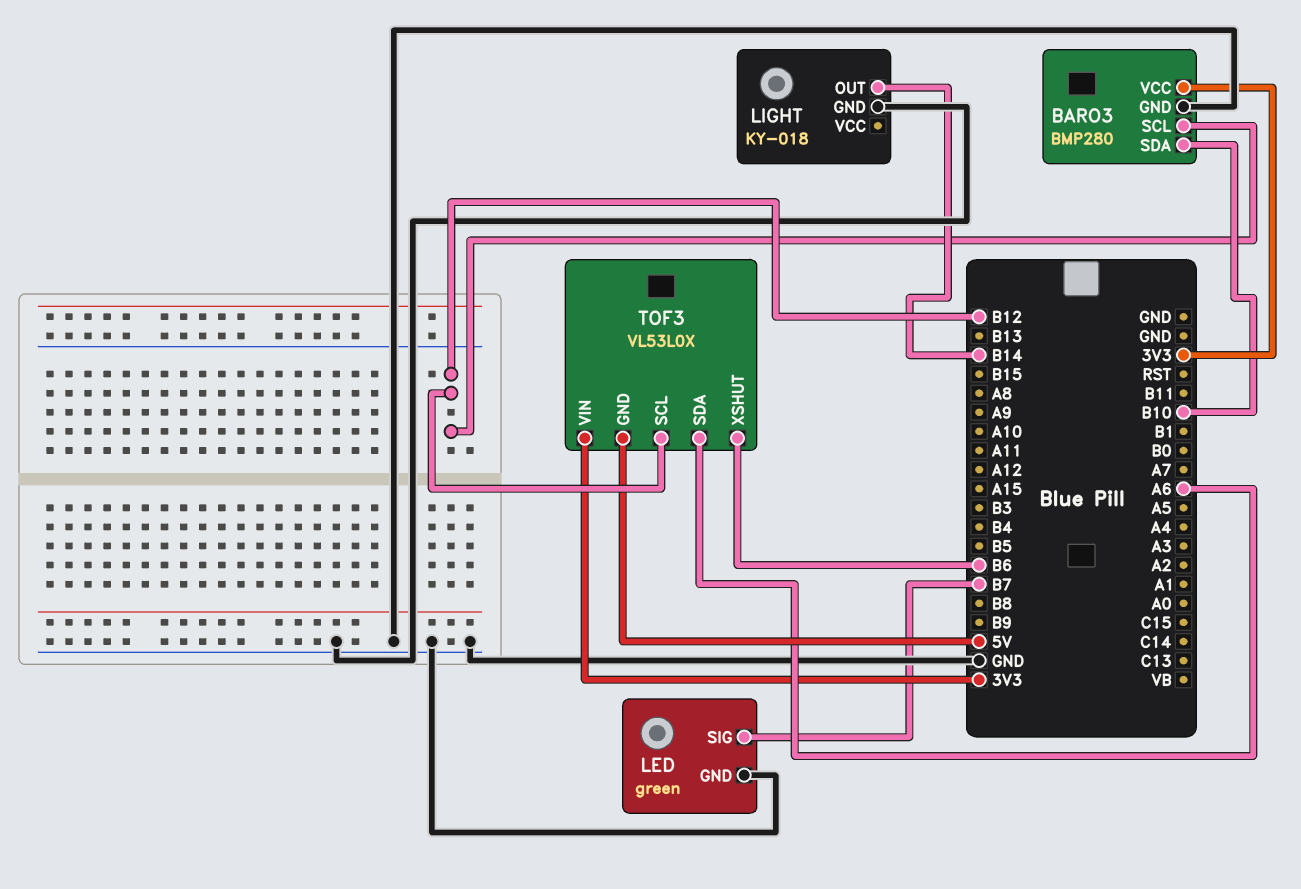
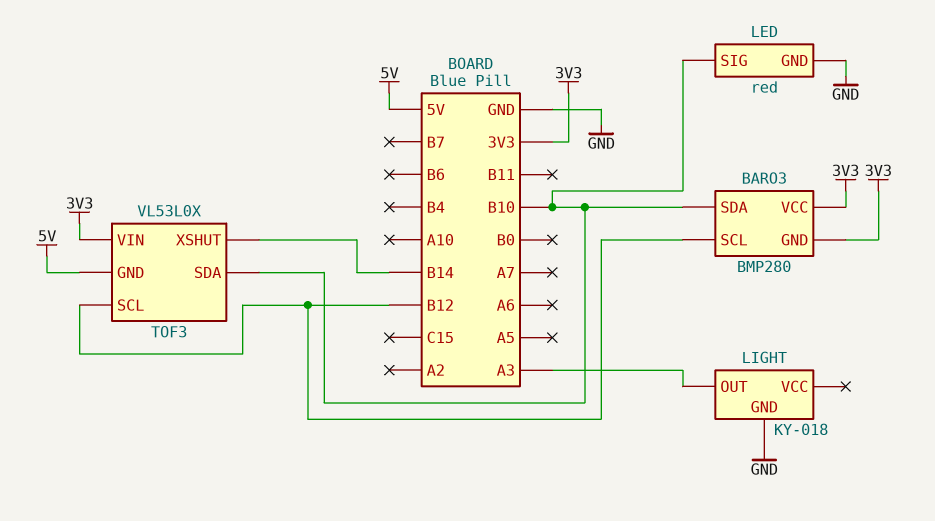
BARO3 pin GND: GND -> 3V3
LED: green -> red
LED pin SIG: B7 -> B10
LIGHT pin OUT: B14 -> A3
TOF3 pin SDA: A6 -> B10
TOF3 pin XSHUT: B6 -> B14

